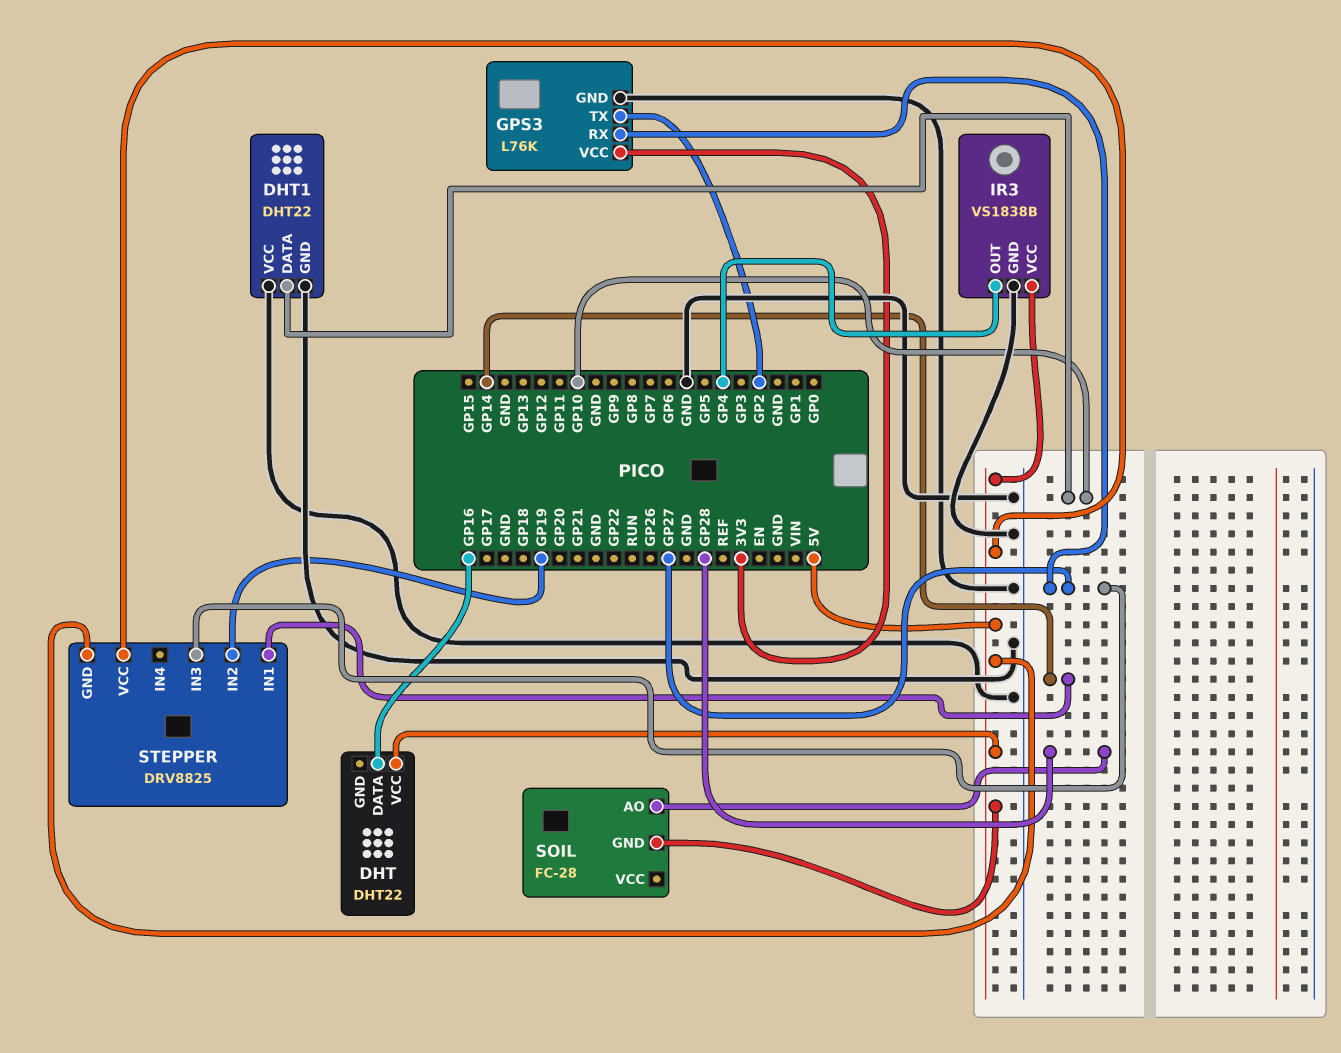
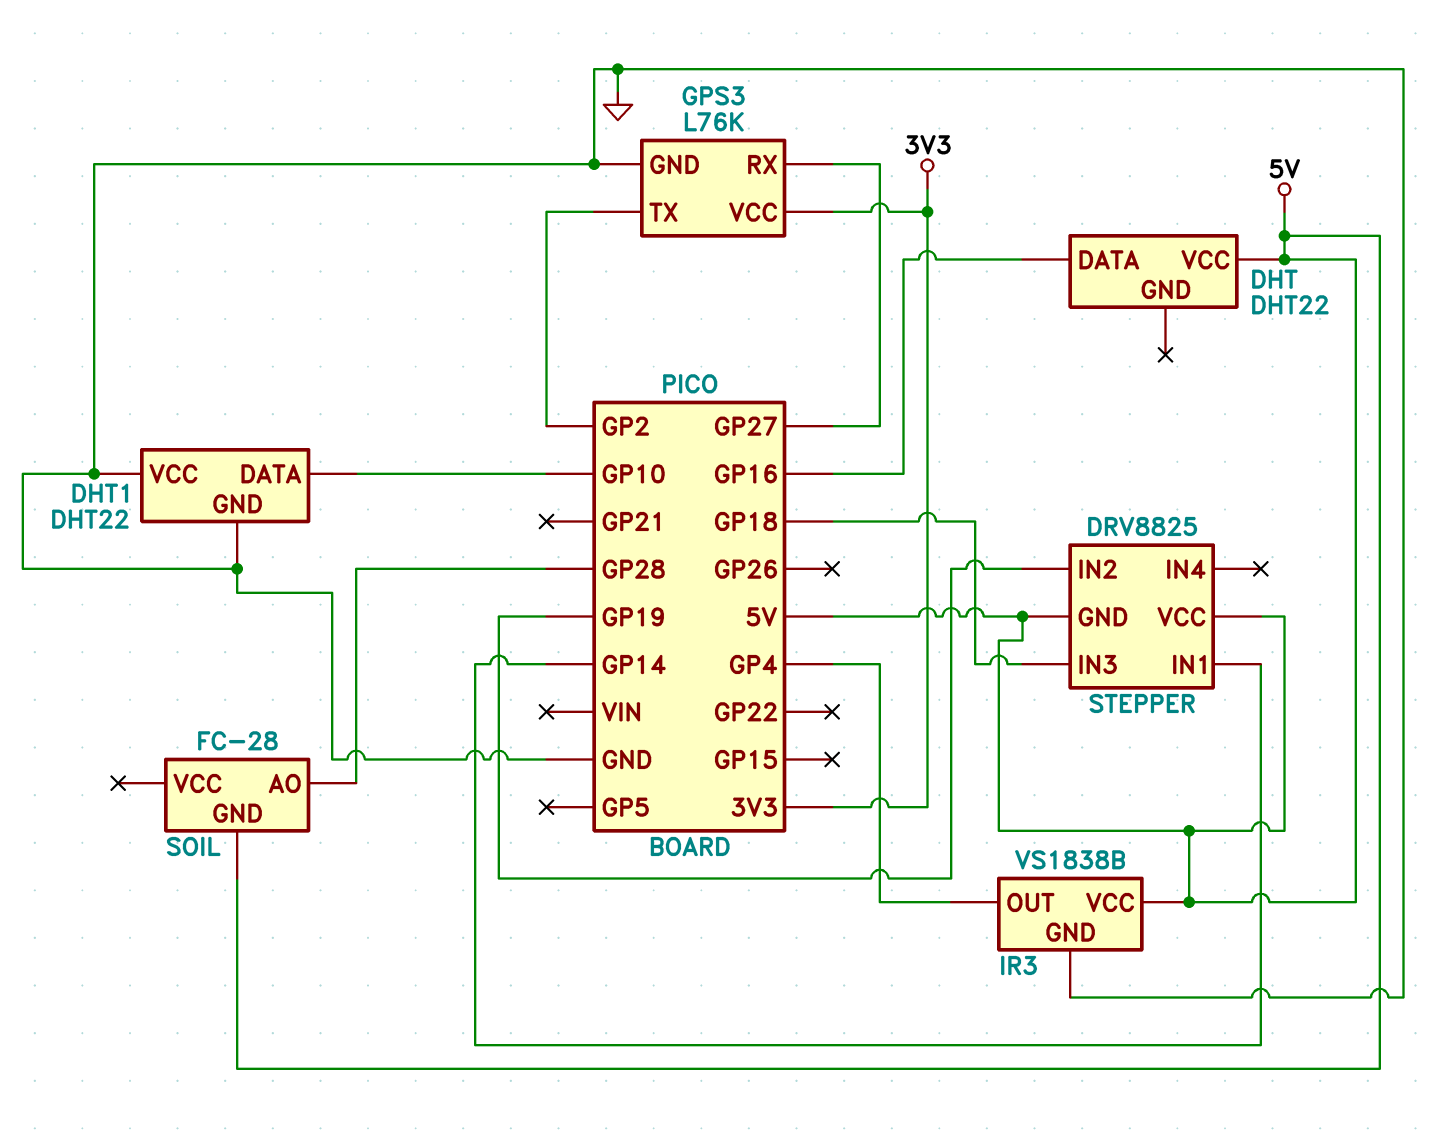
STEPPER pin IN3: GP27 -> GP18

